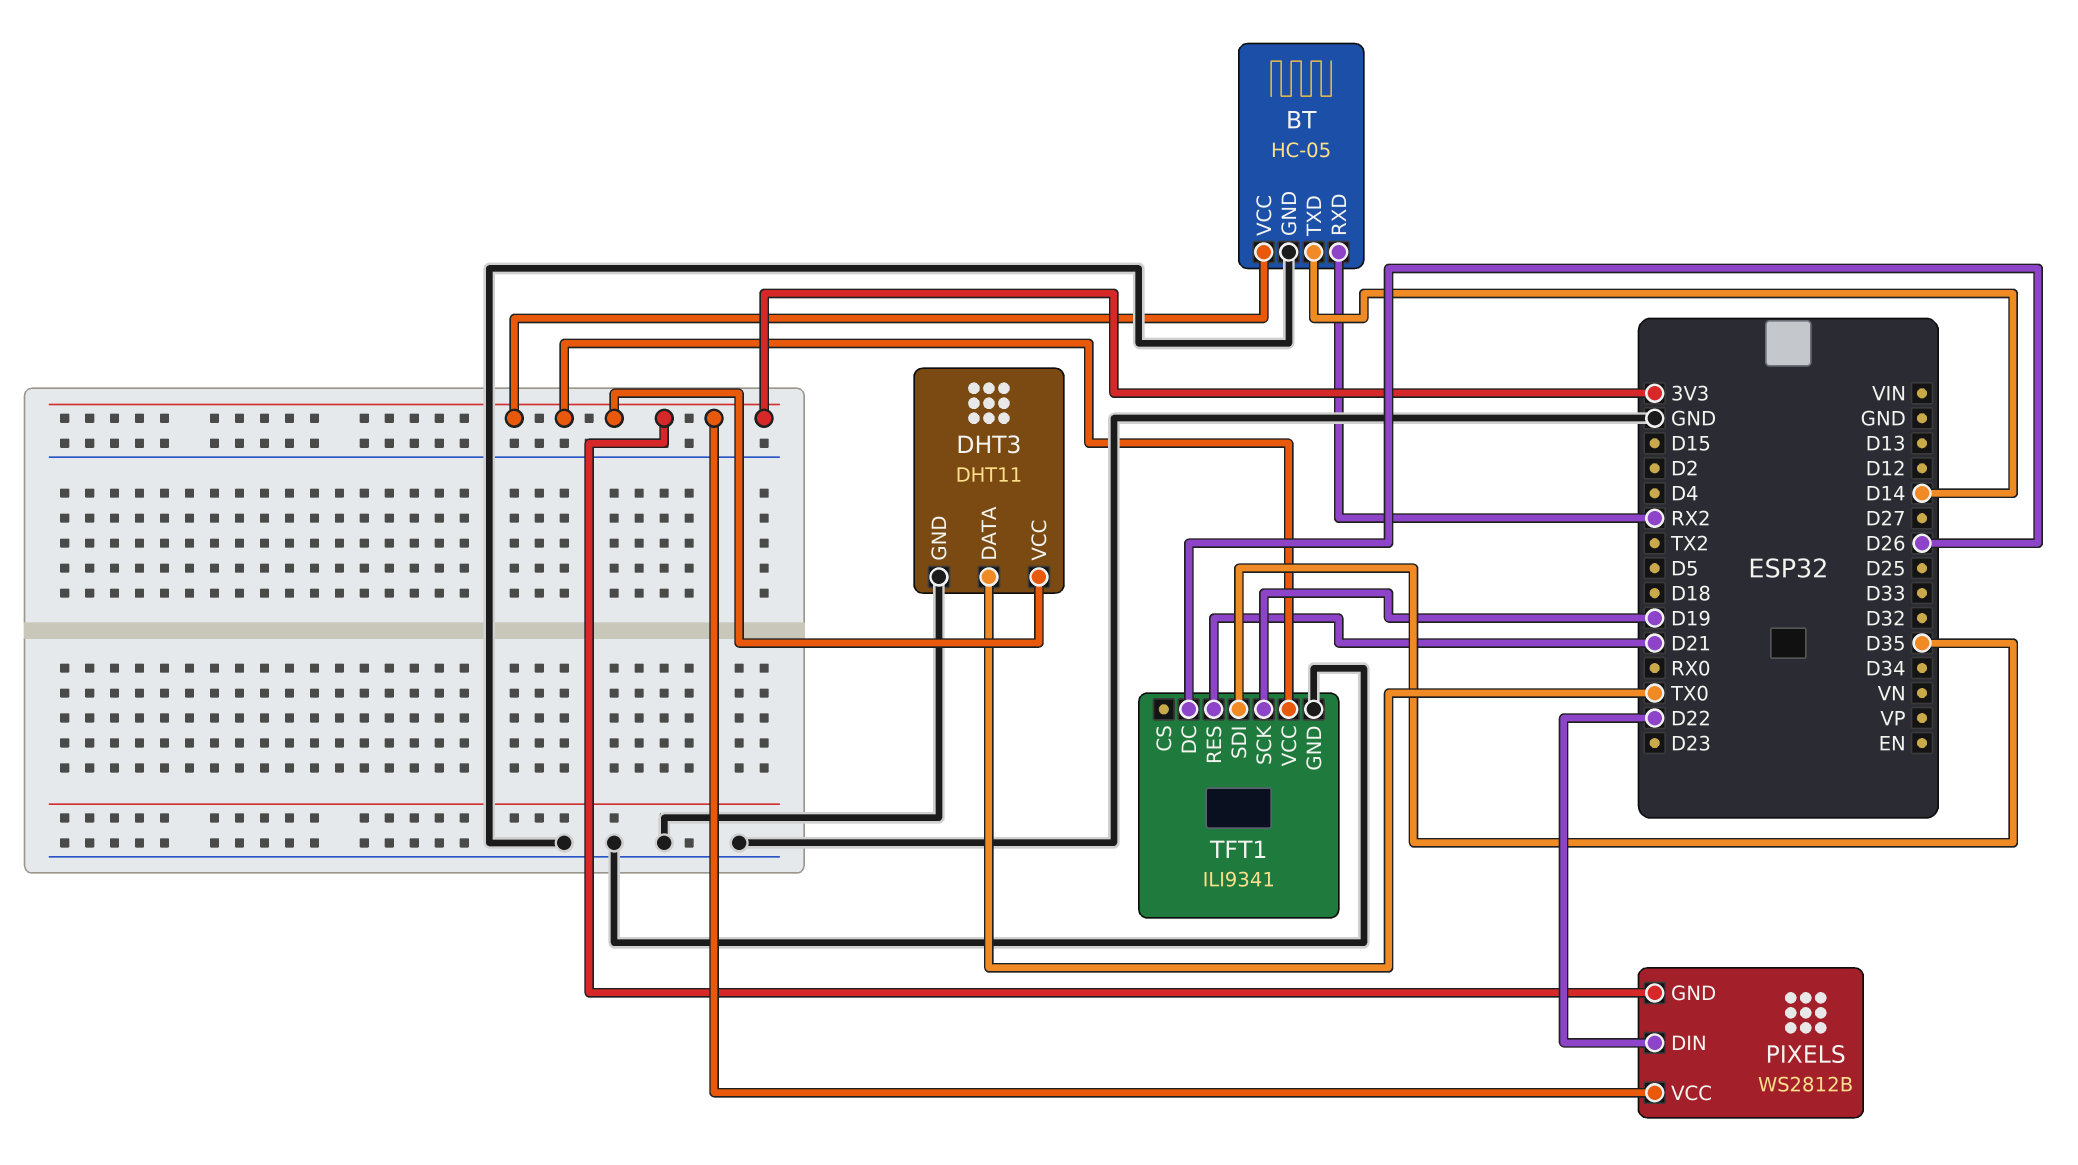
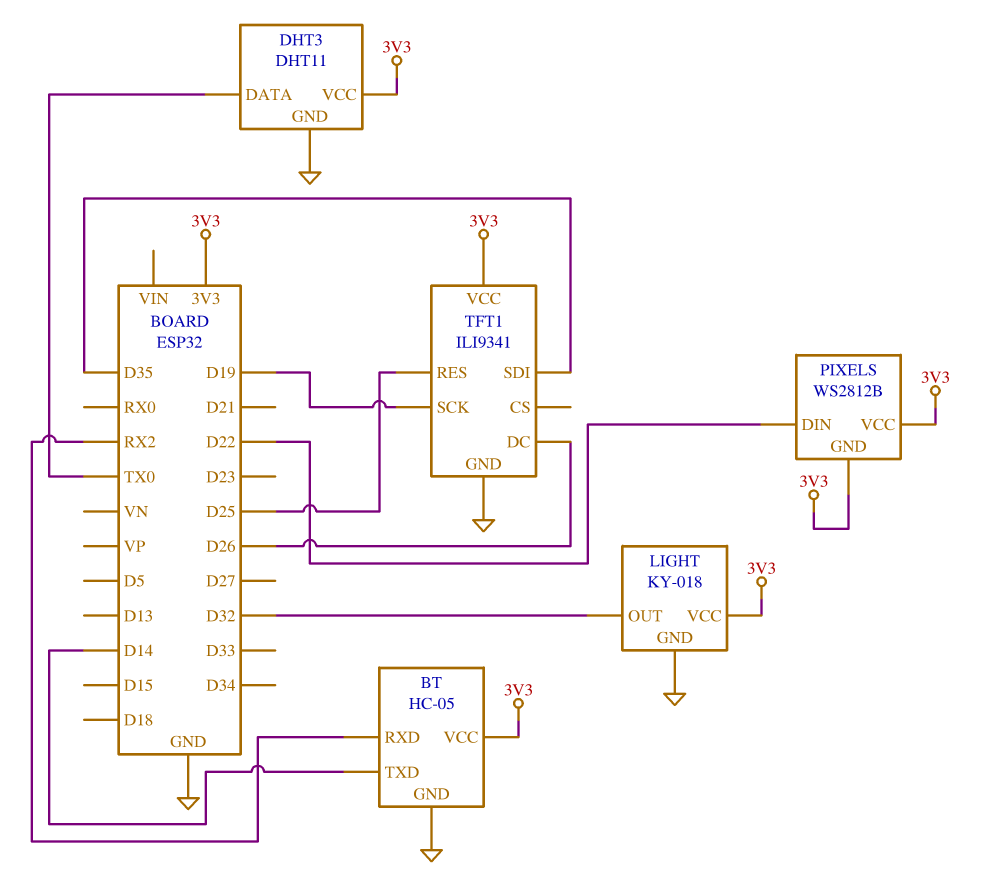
LIGHT: none -> KY-018
LIGHT pin GND: none -> GND
LIGHT pin OUT: none -> D32
LIGHT pin VCC: none -> 3V3
TFT1 pin RES: D21 -> D25

